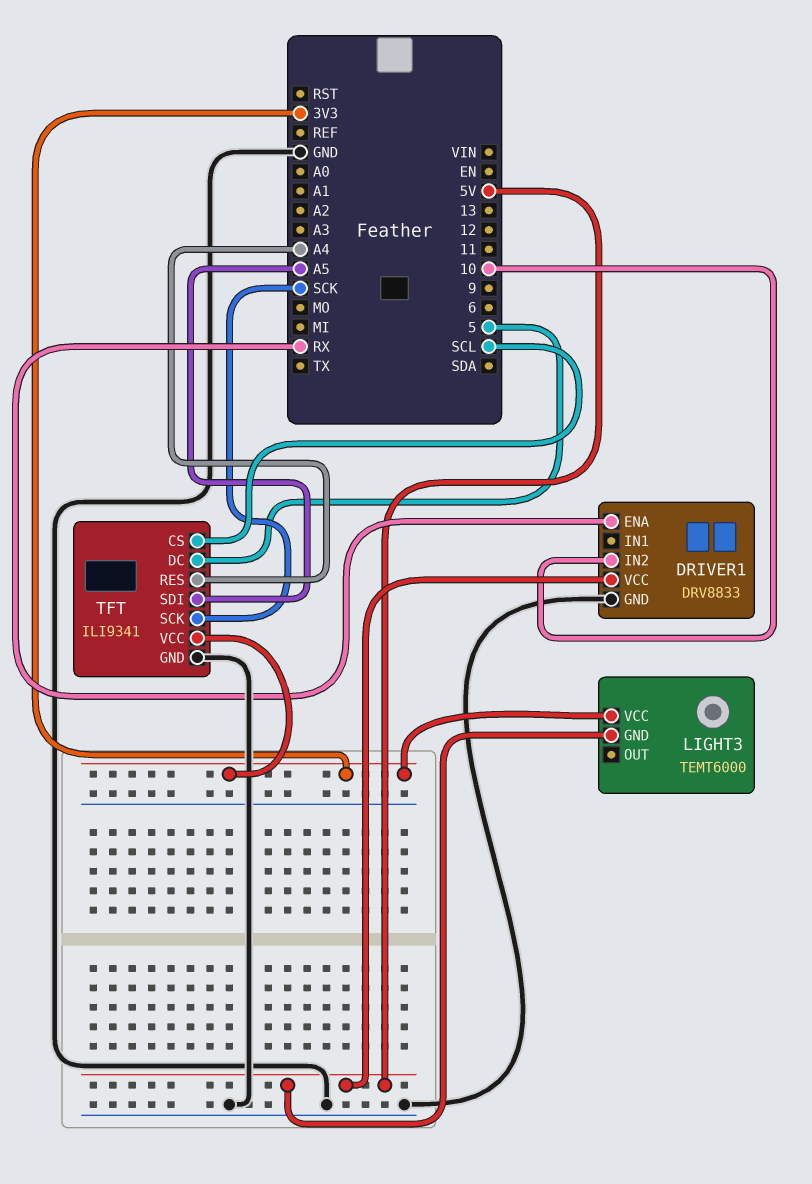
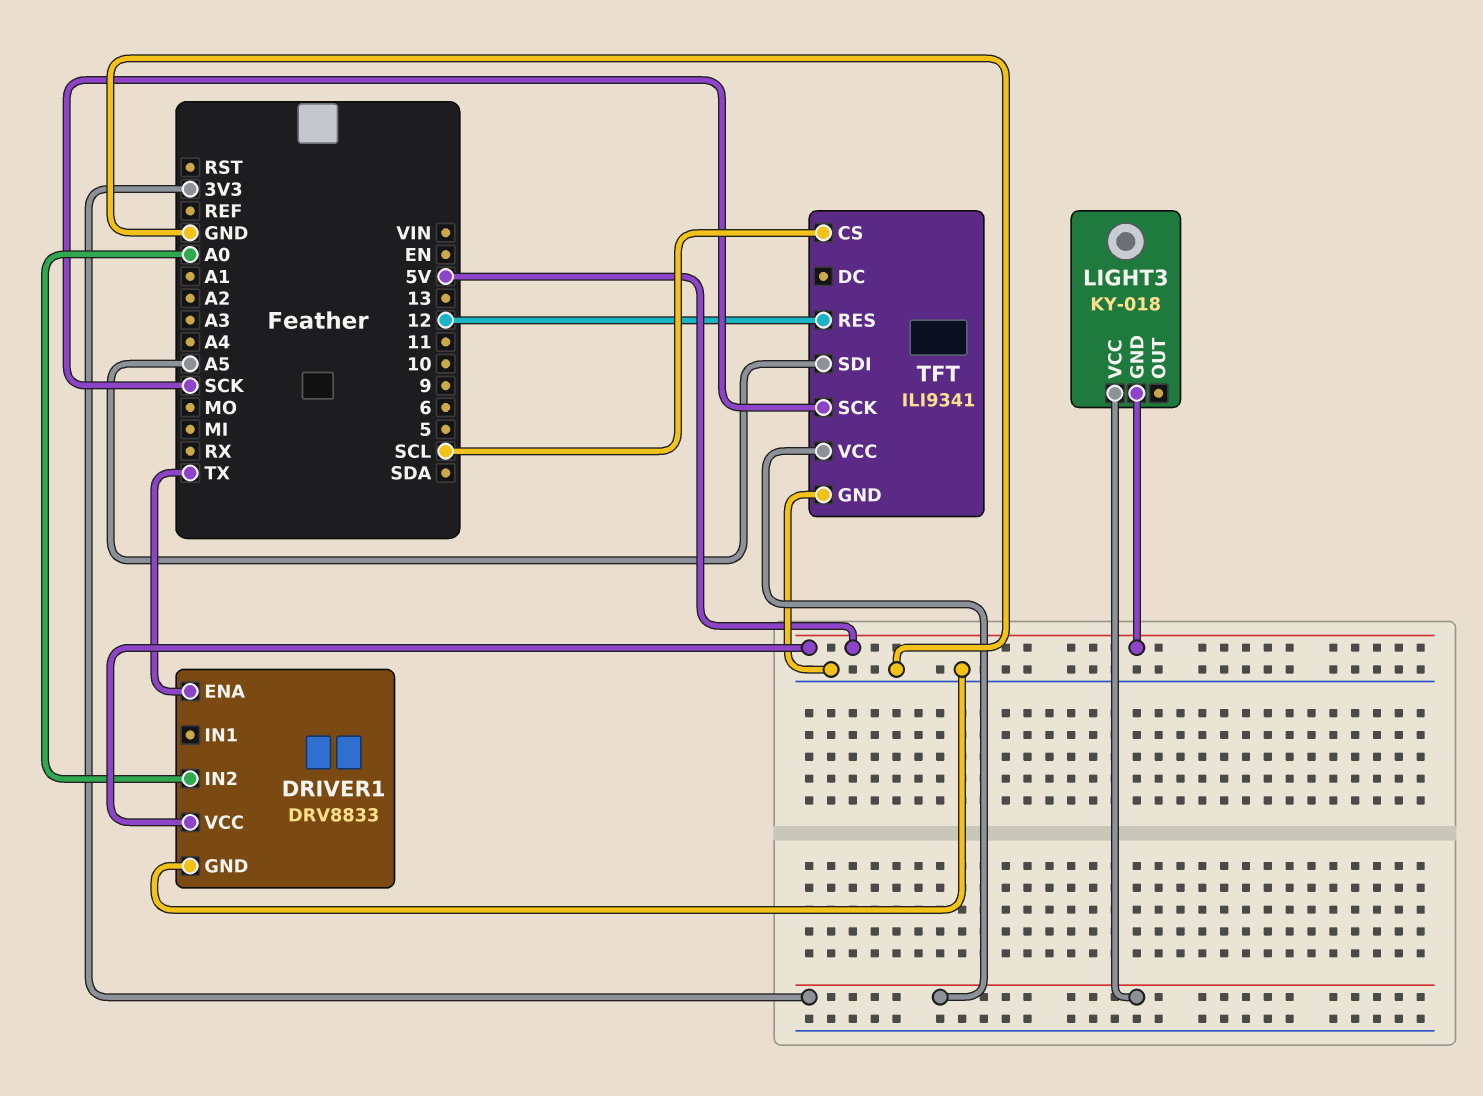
DRIVER1 pin ENA: RX -> TX
DRIVER1 pin IN2: 10 -> A0
LIGHT3: TEMT6000 -> KY-018
TFT pin DC: 5 -> none
TFT pin RES: A4 -> 12

